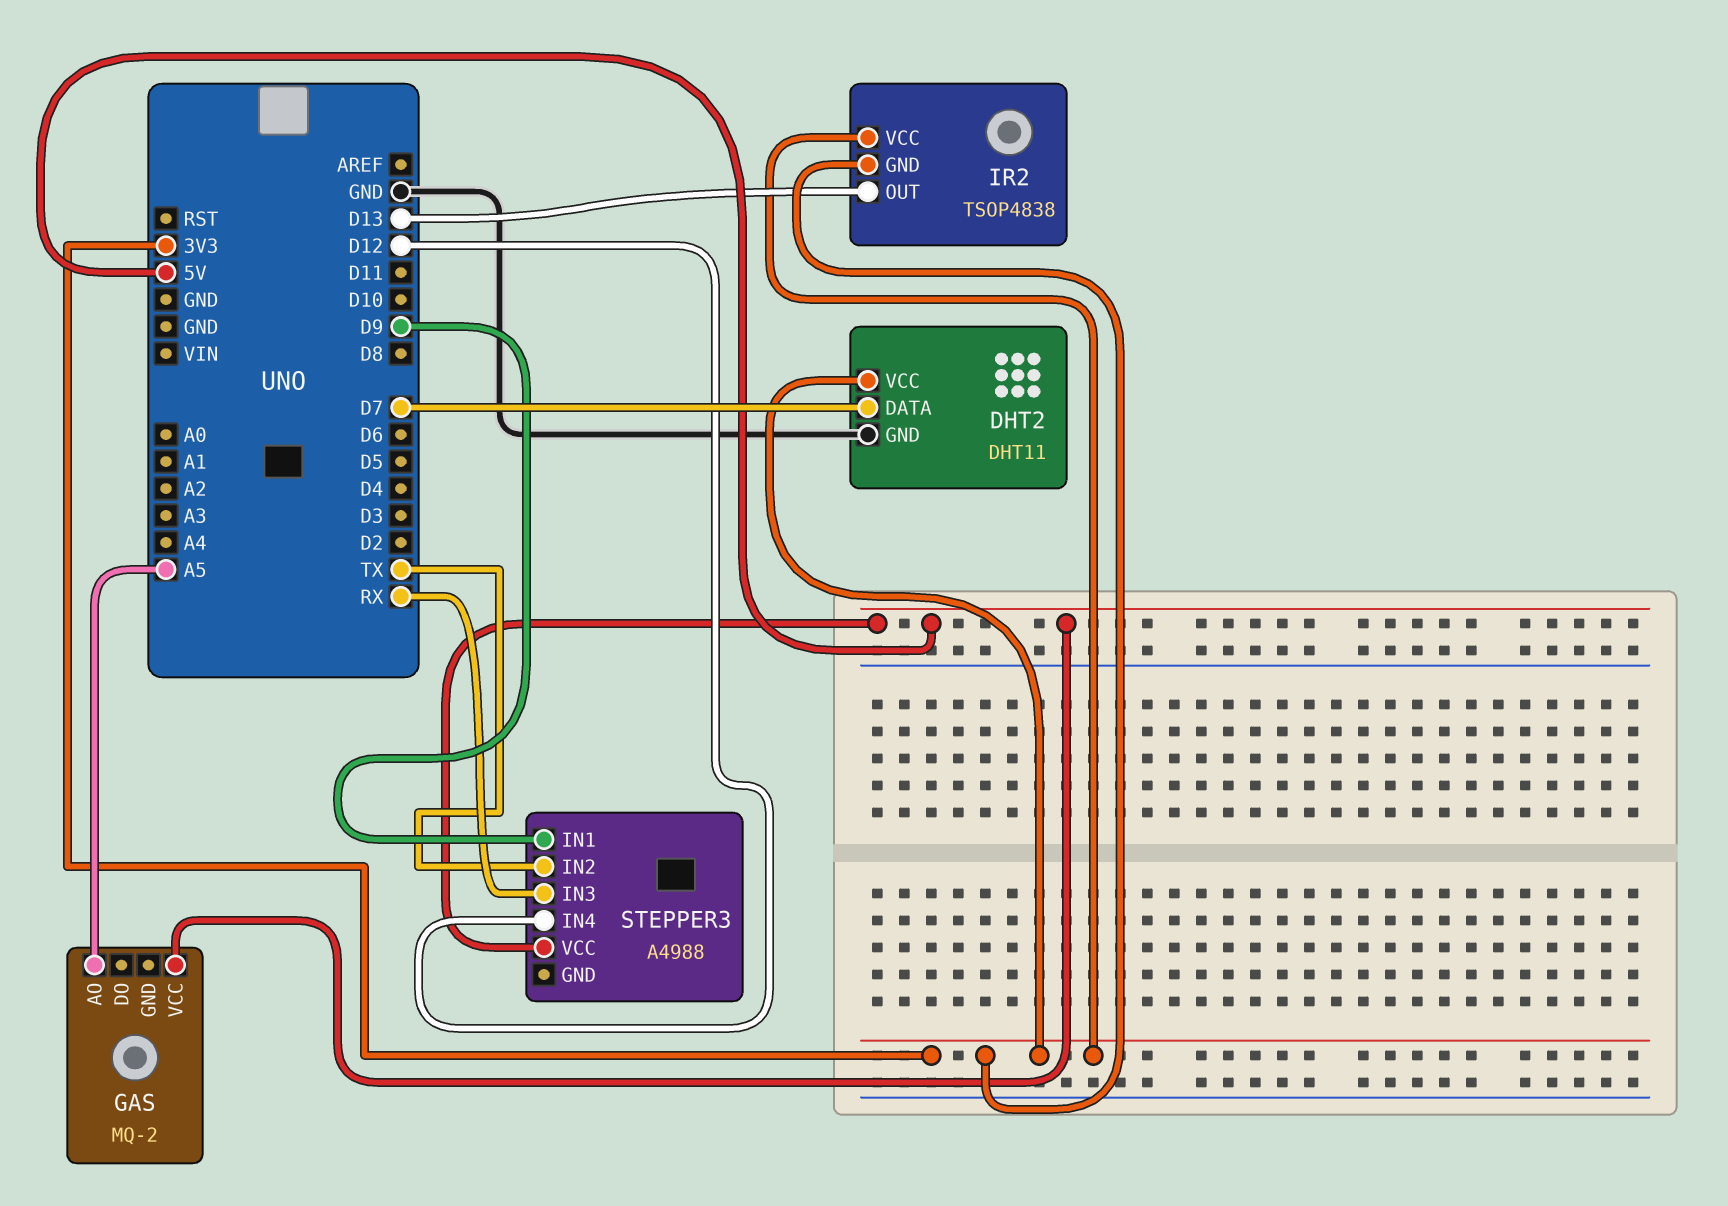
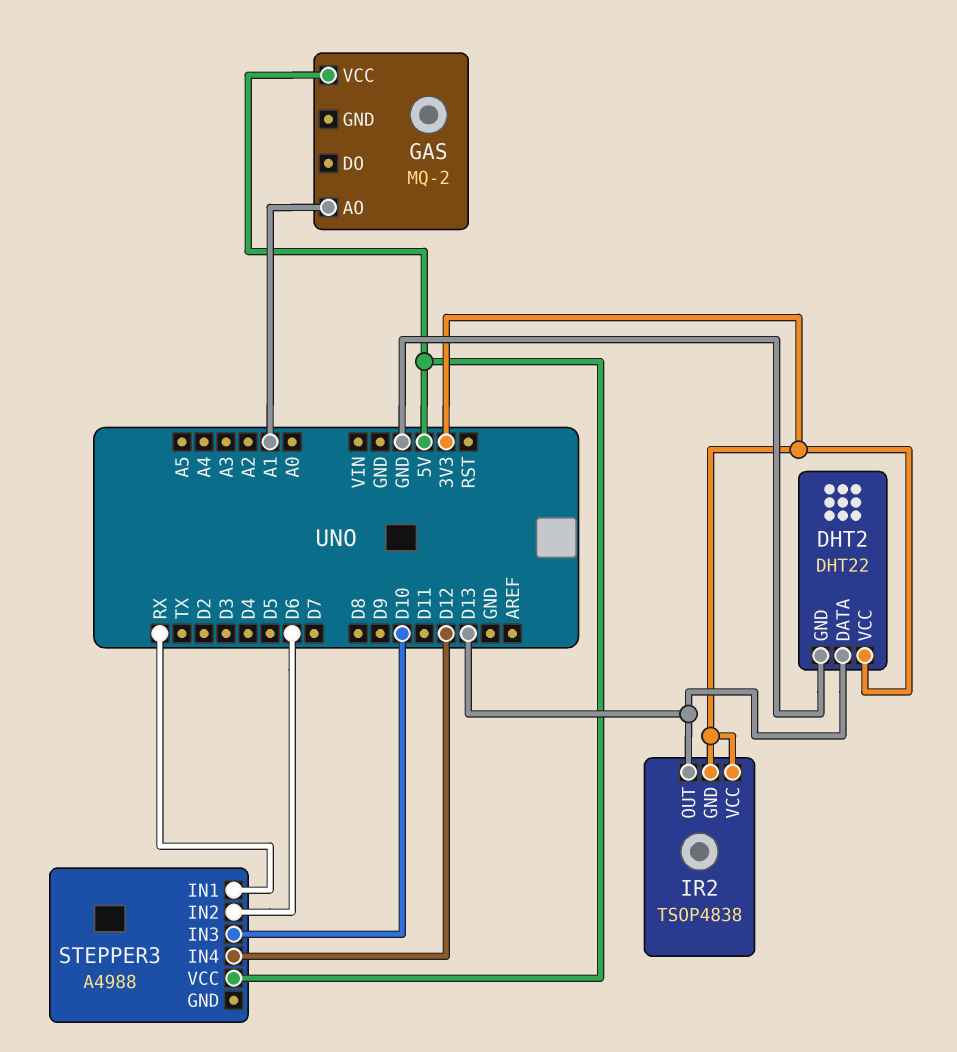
DHT2: DHT11 -> DHT22
DHT2 pin DATA: D7 -> D13
GAS pin AO: A5 -> A1
STEPPER3 pin IN1: D9 -> RX
STEPPER3 pin IN2: TX -> D6
STEPPER3 pin IN3: RX -> D10

